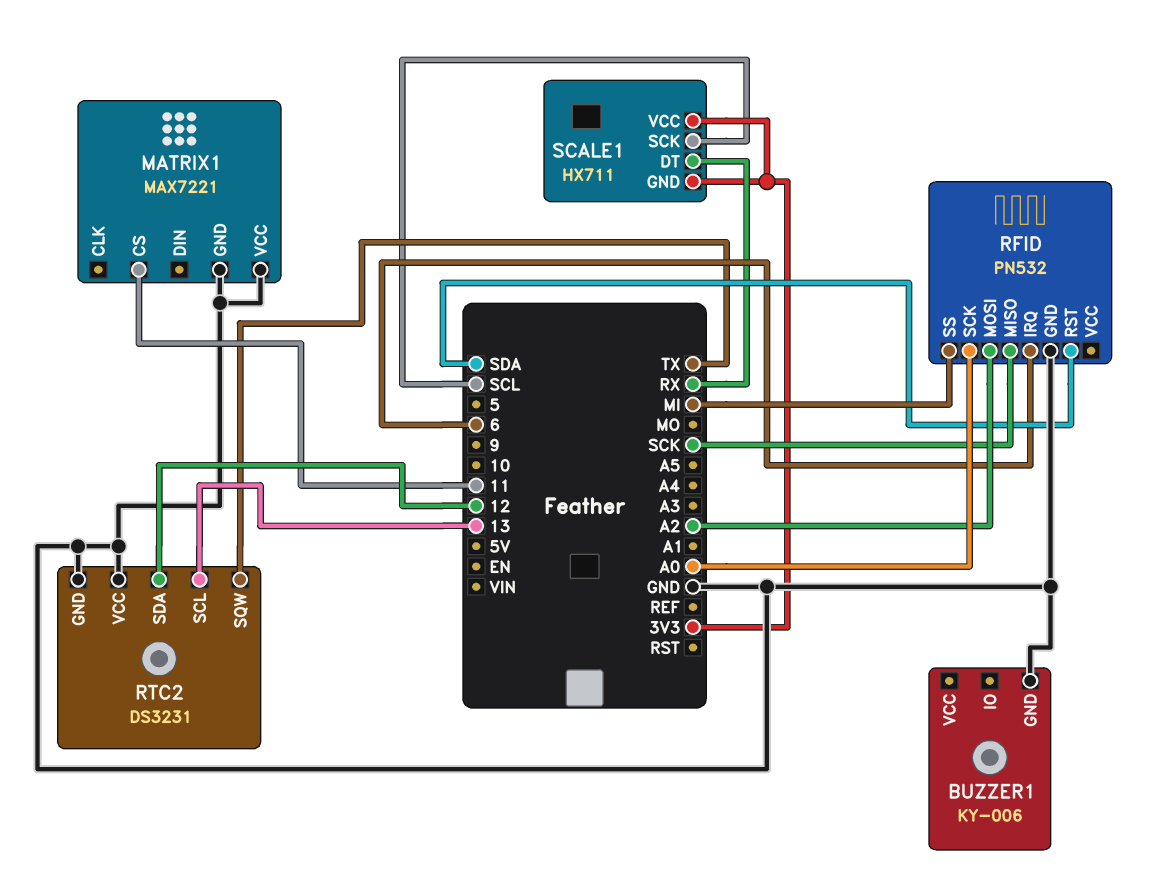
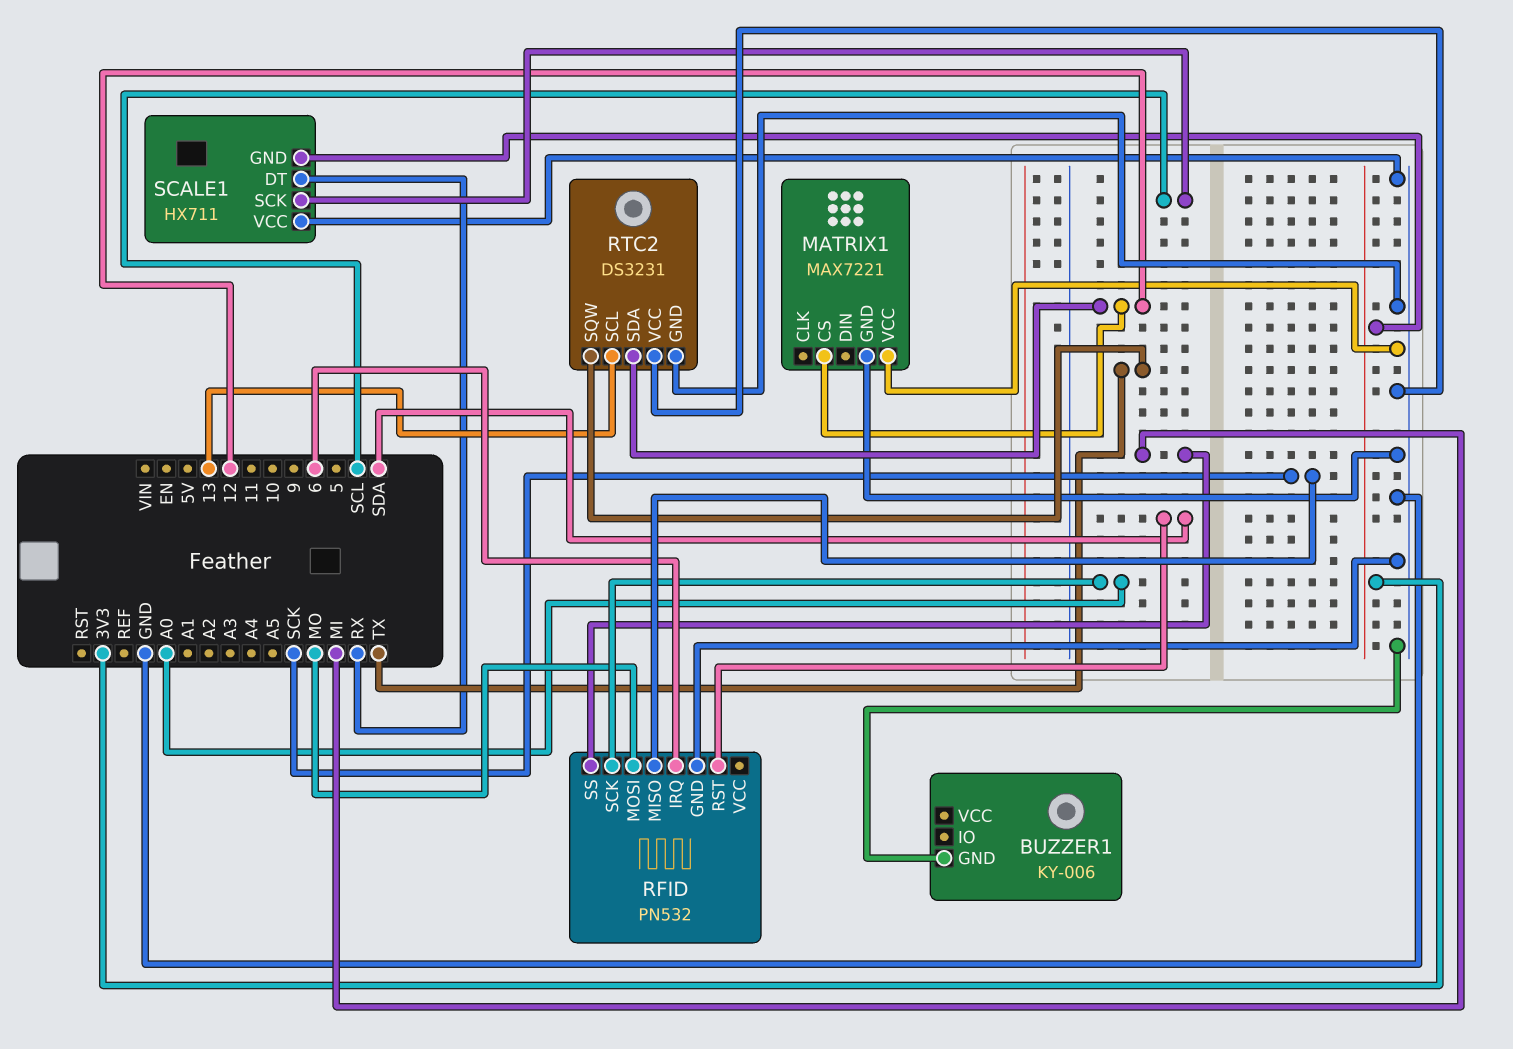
MATRIX1 pin CS: 11 -> 12
RFID pin MOSI: A2 -> MO
SCALE1 pin VCC: 3V3 -> GND

